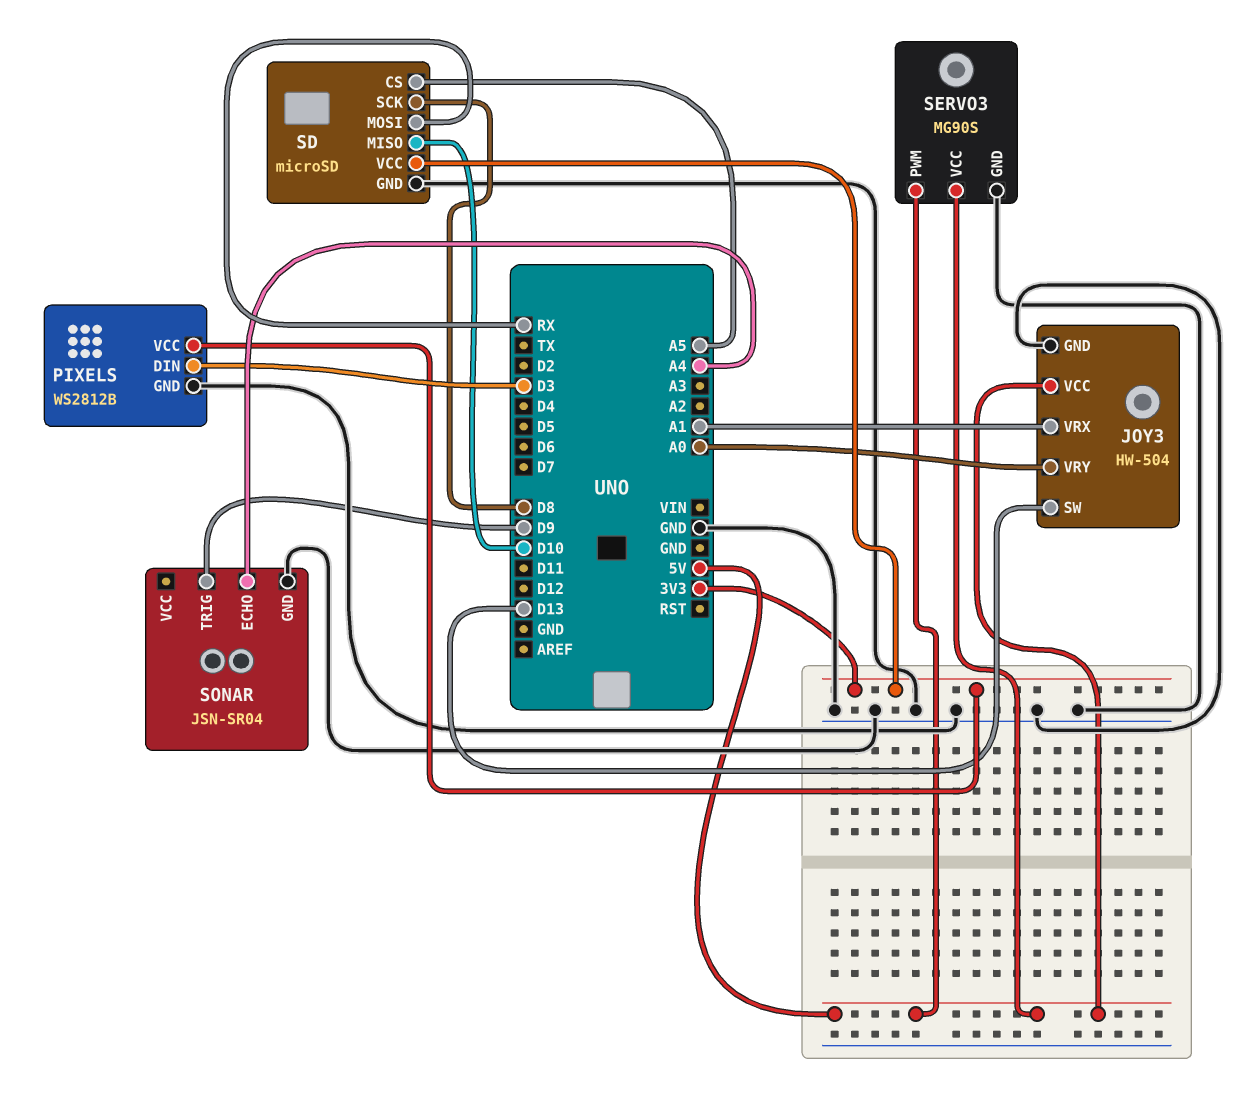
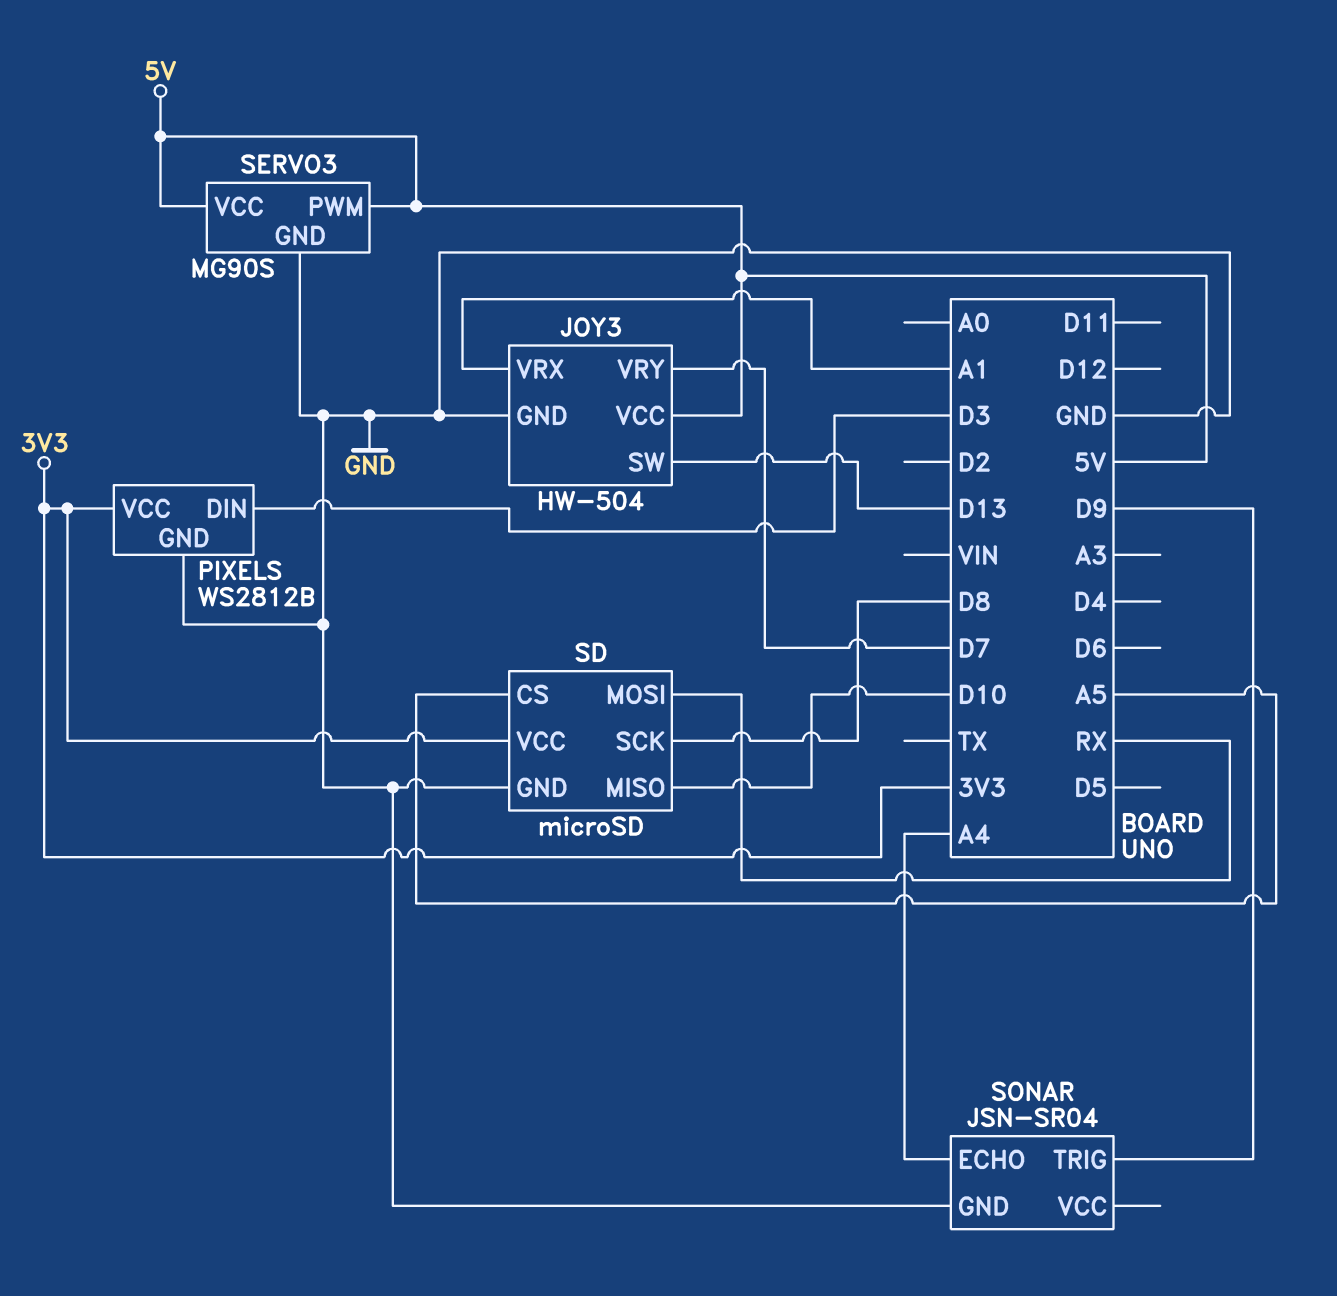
JOY3 pin VRY: A0 -> D7

